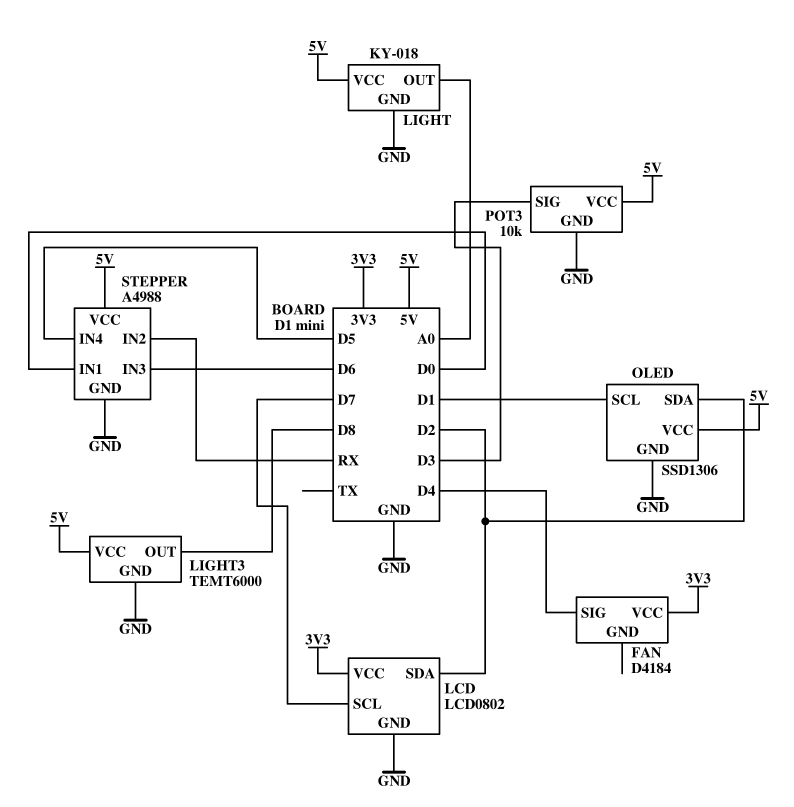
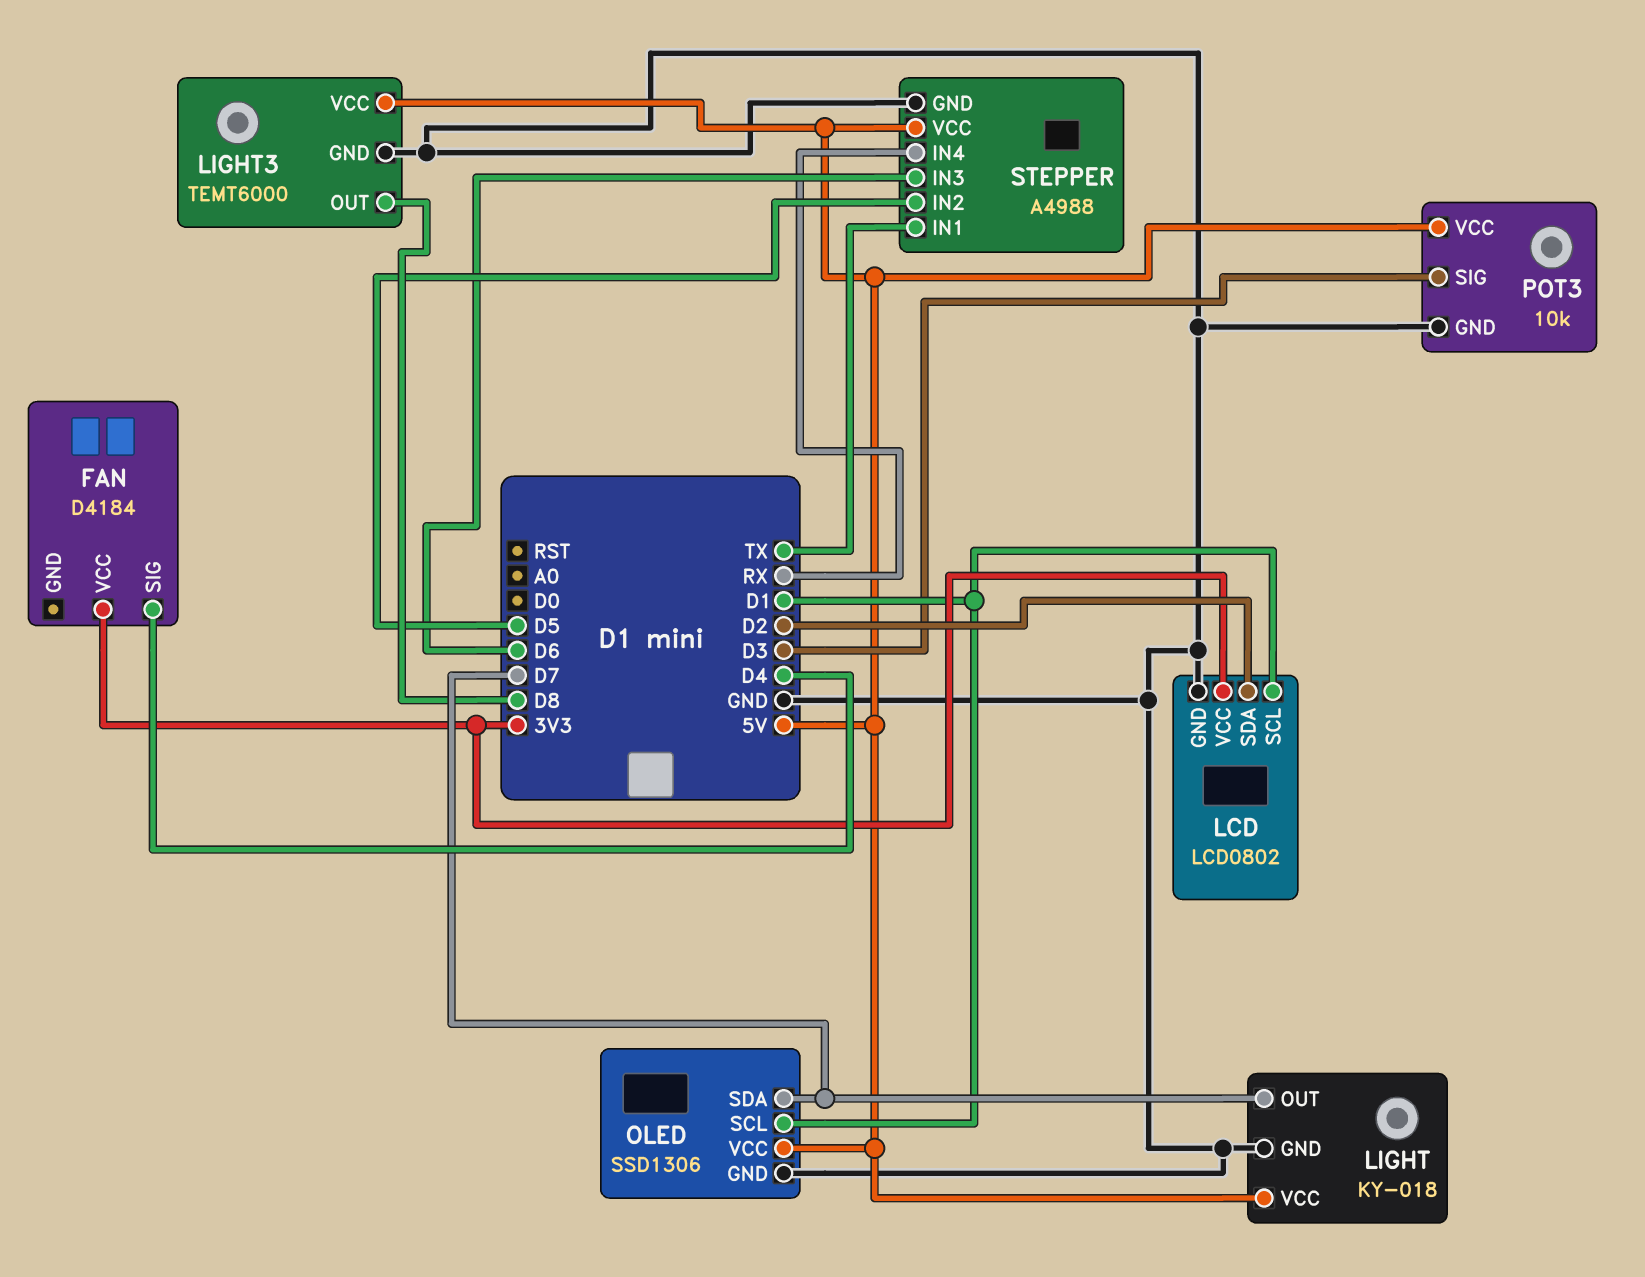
LCD pin SCL: D7 -> D1
LIGHT pin OUT: A0 -> D7
OLED pin SDA: D2 -> D7
STEPPER pin IN1: D0 -> TX
STEPPER pin IN2: RX -> D5
STEPPER pin IN4: D5 -> RX

